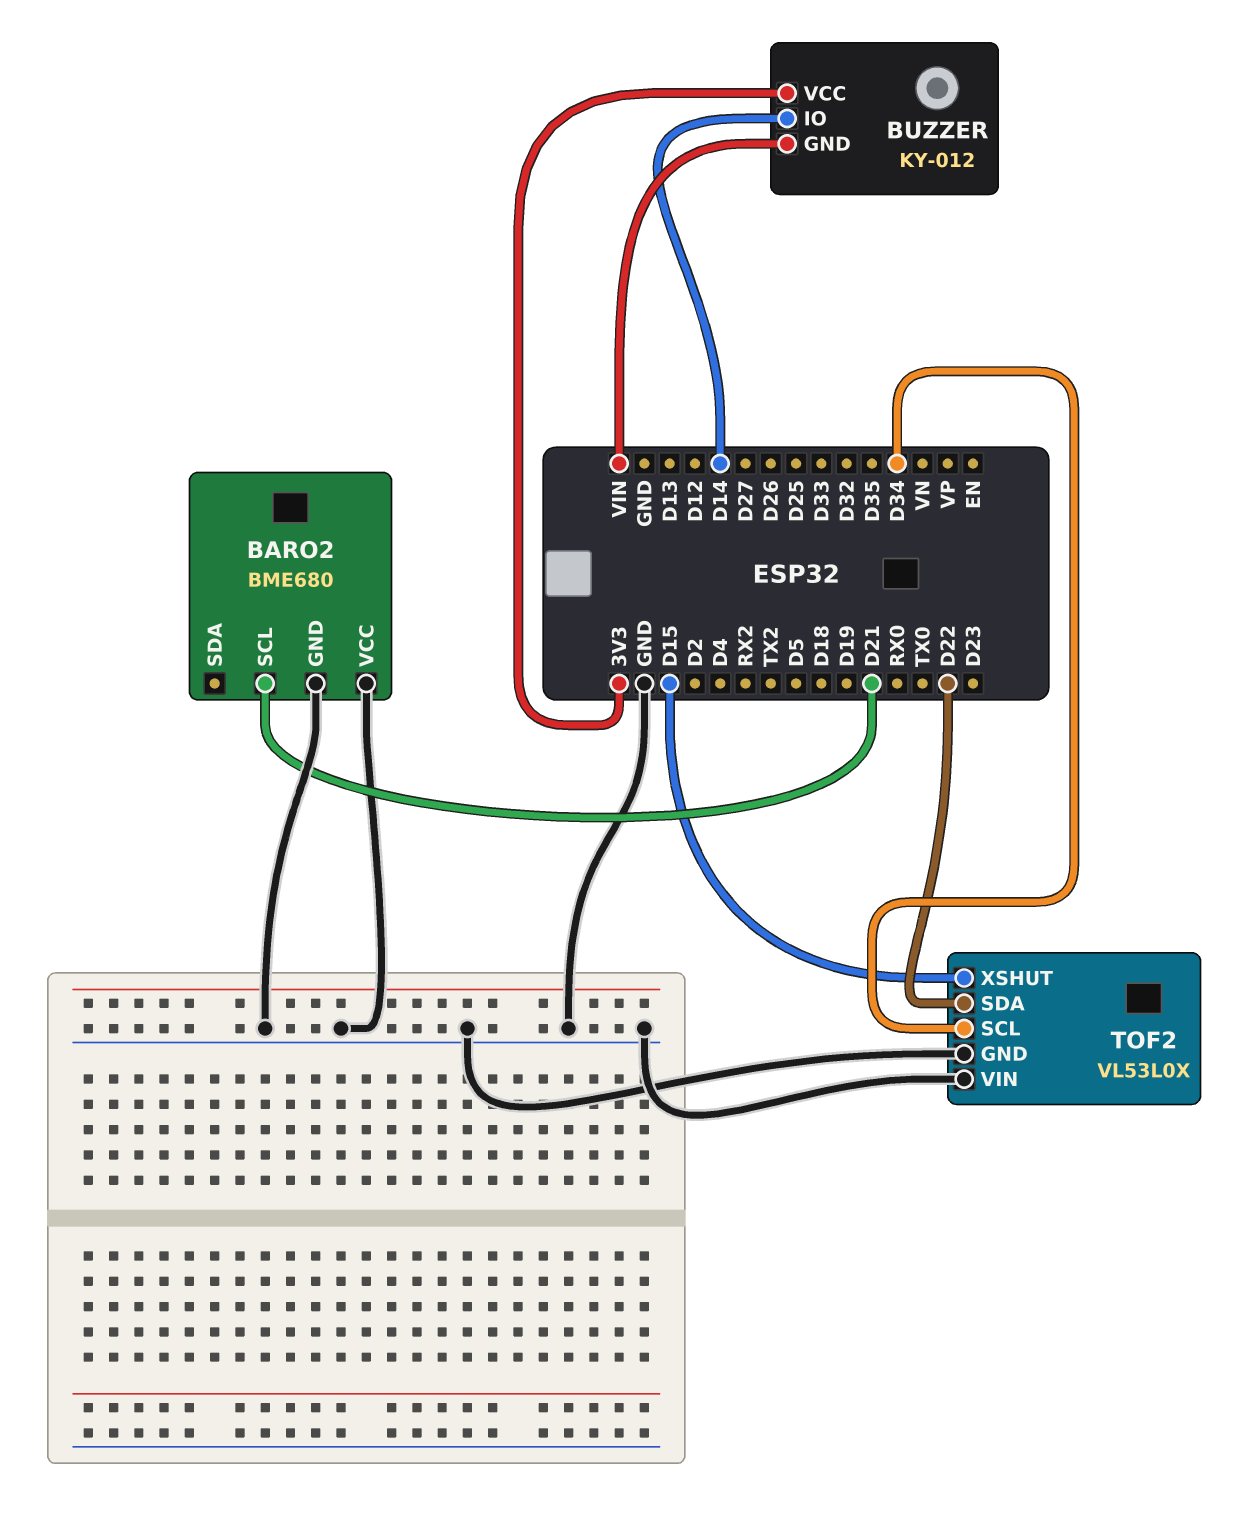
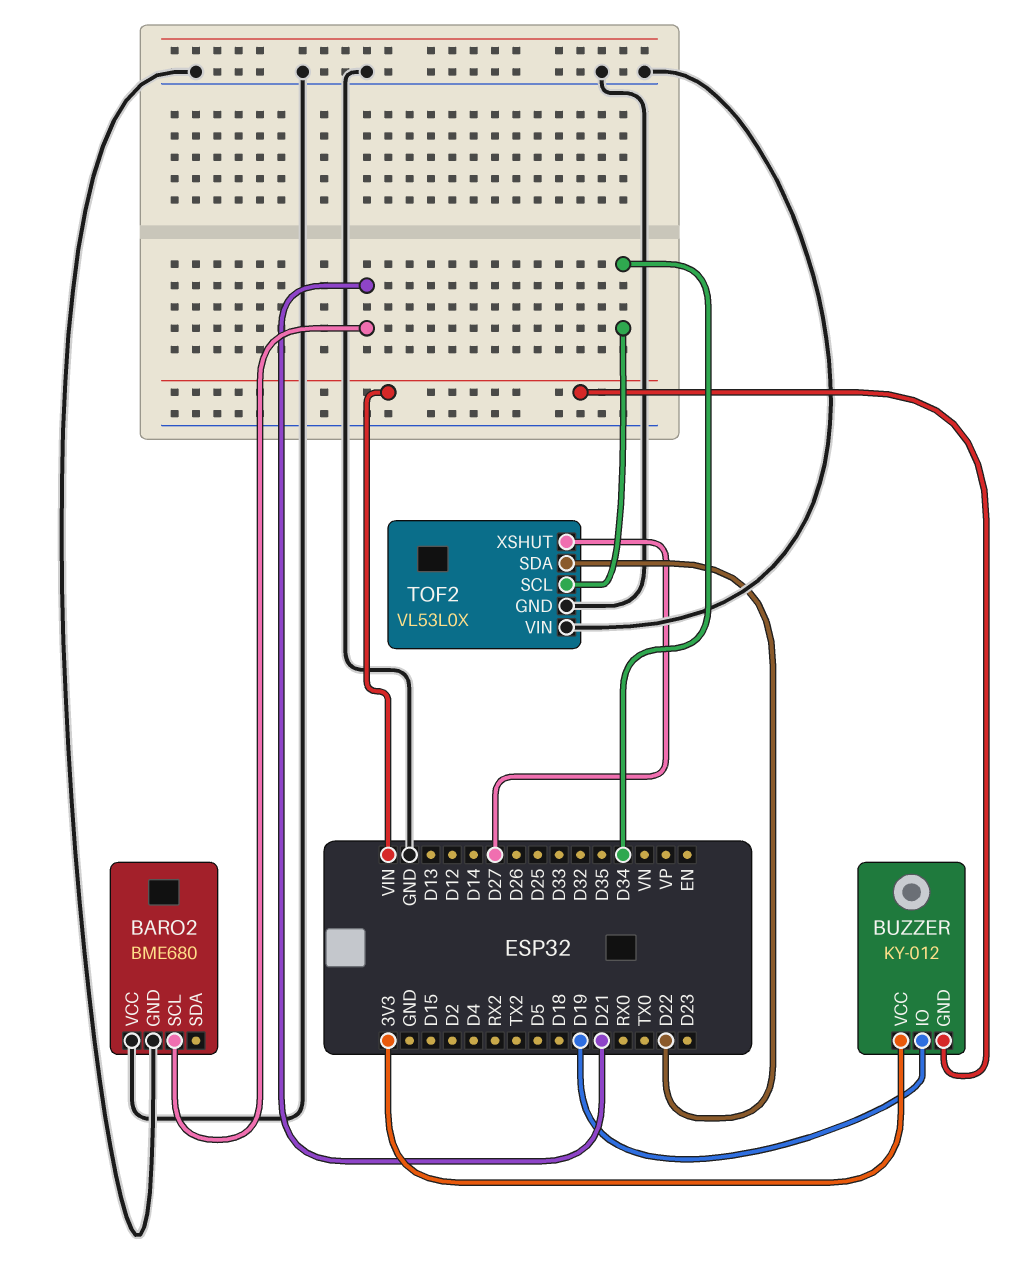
BUZZER pin IO: D14 -> D19
TOF2 pin XSHUT: D15 -> D27

